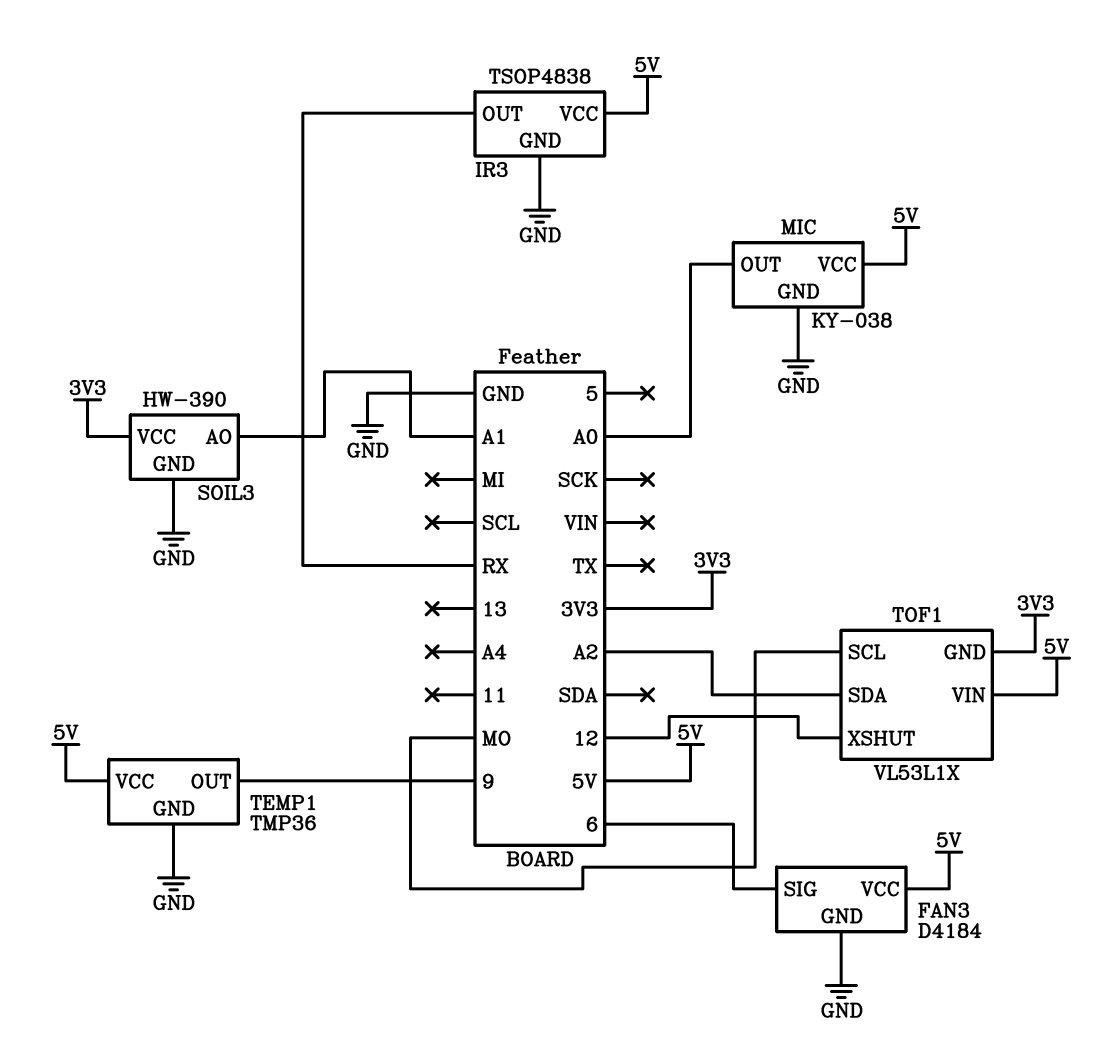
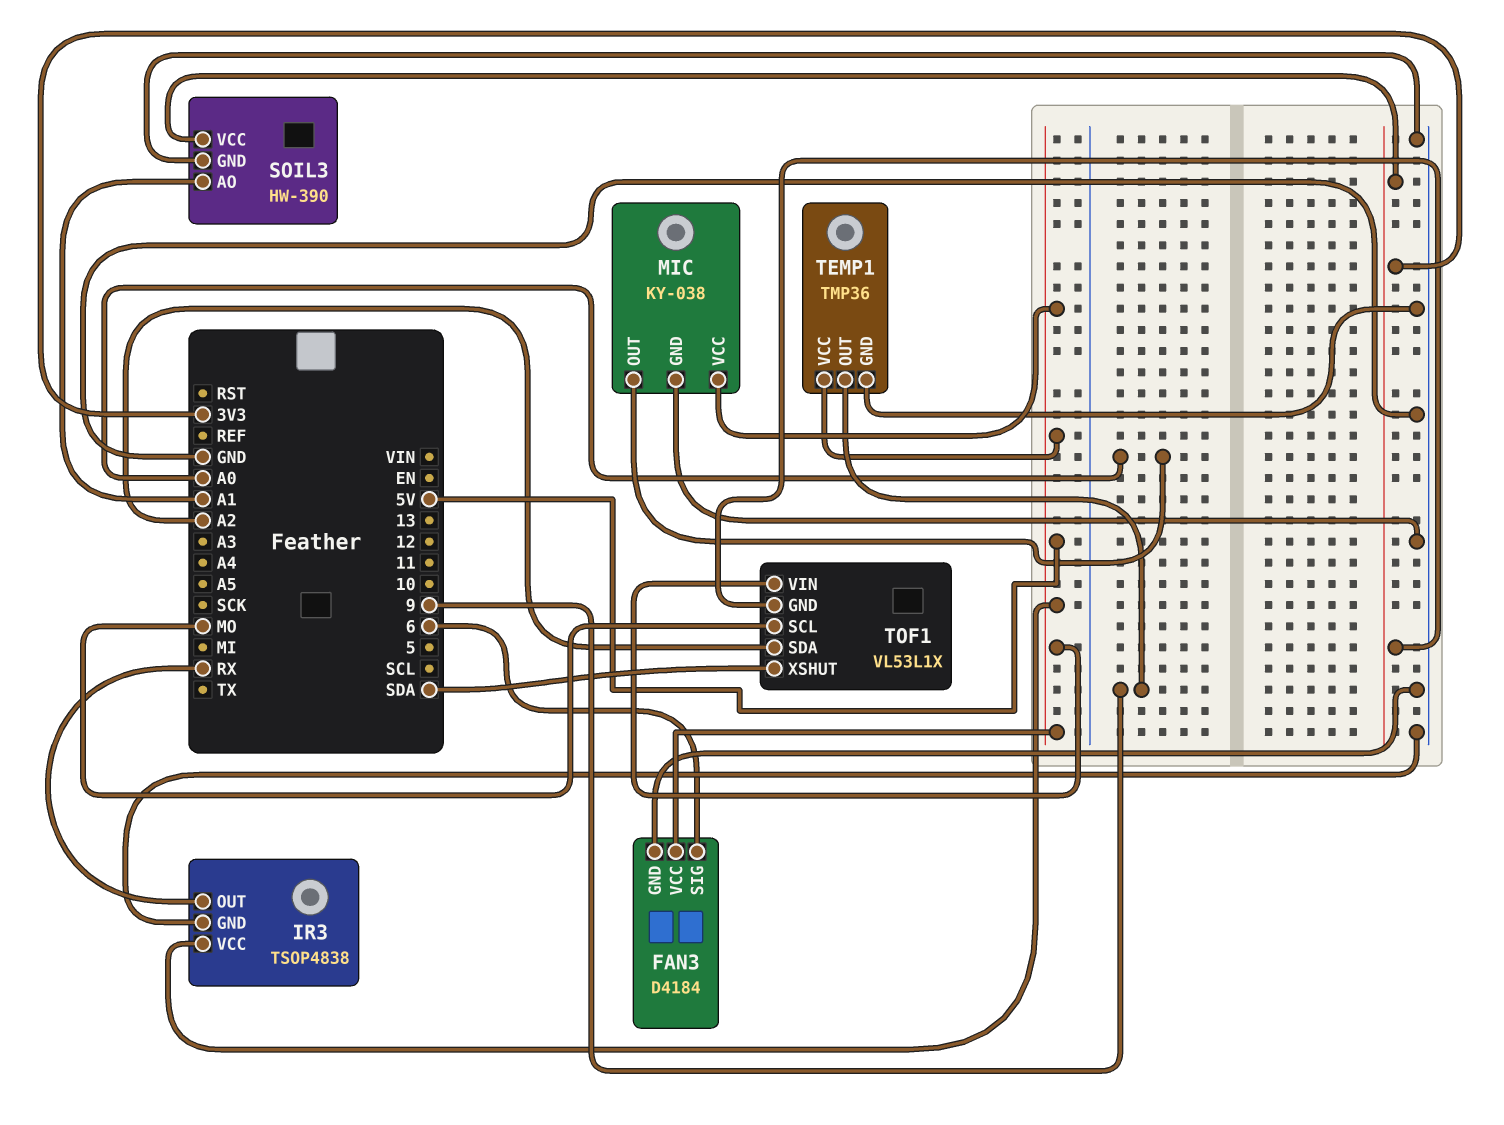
TOF1 pin XSHUT: 12 -> SDA

